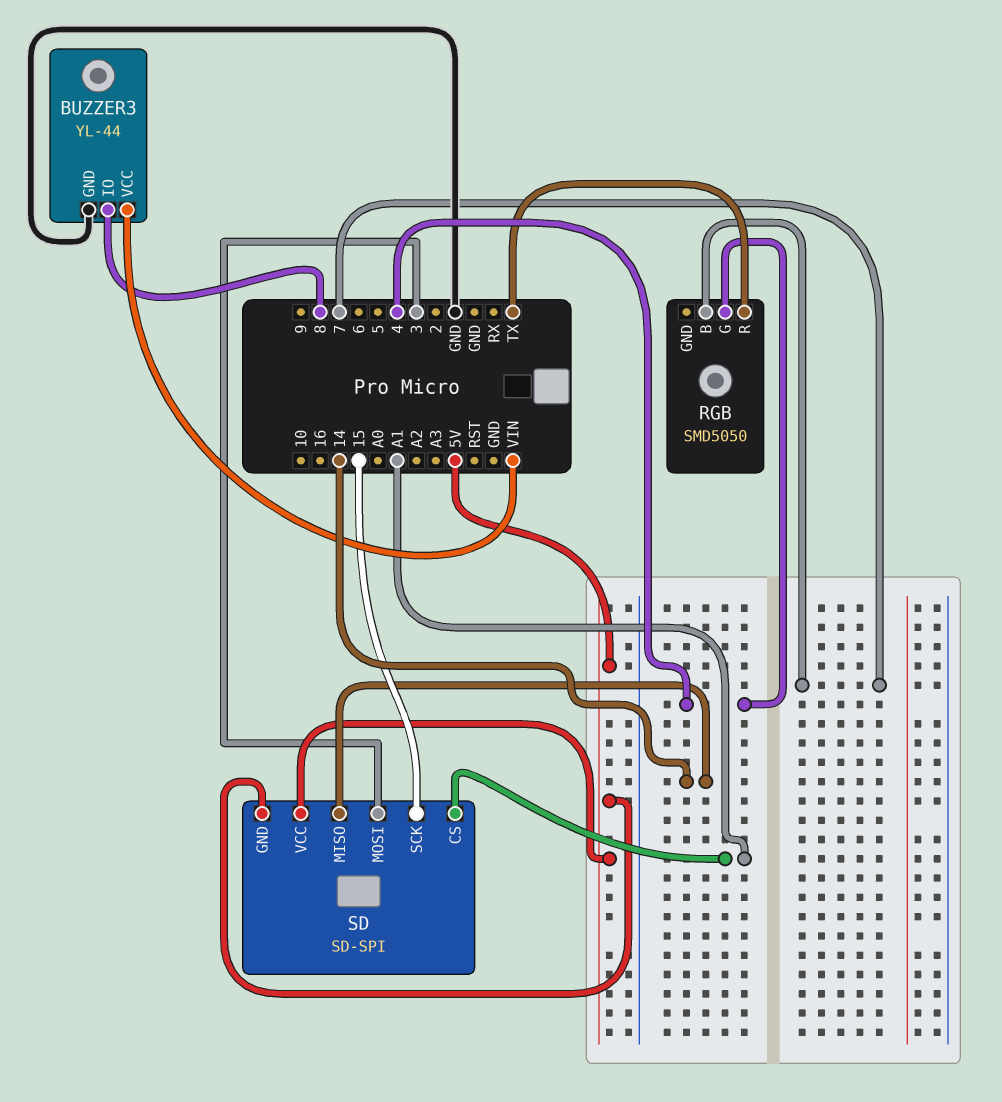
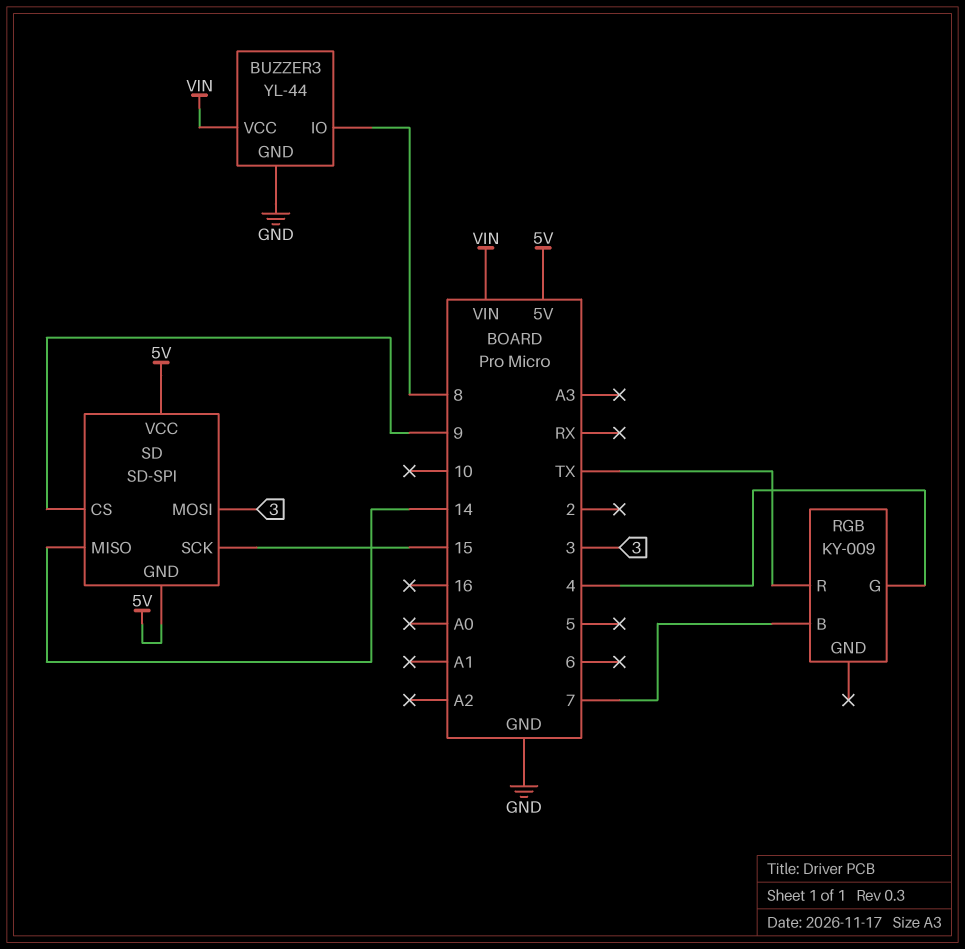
RGB: SMD5050 -> KY-009
SD pin CS: A1 -> 9

